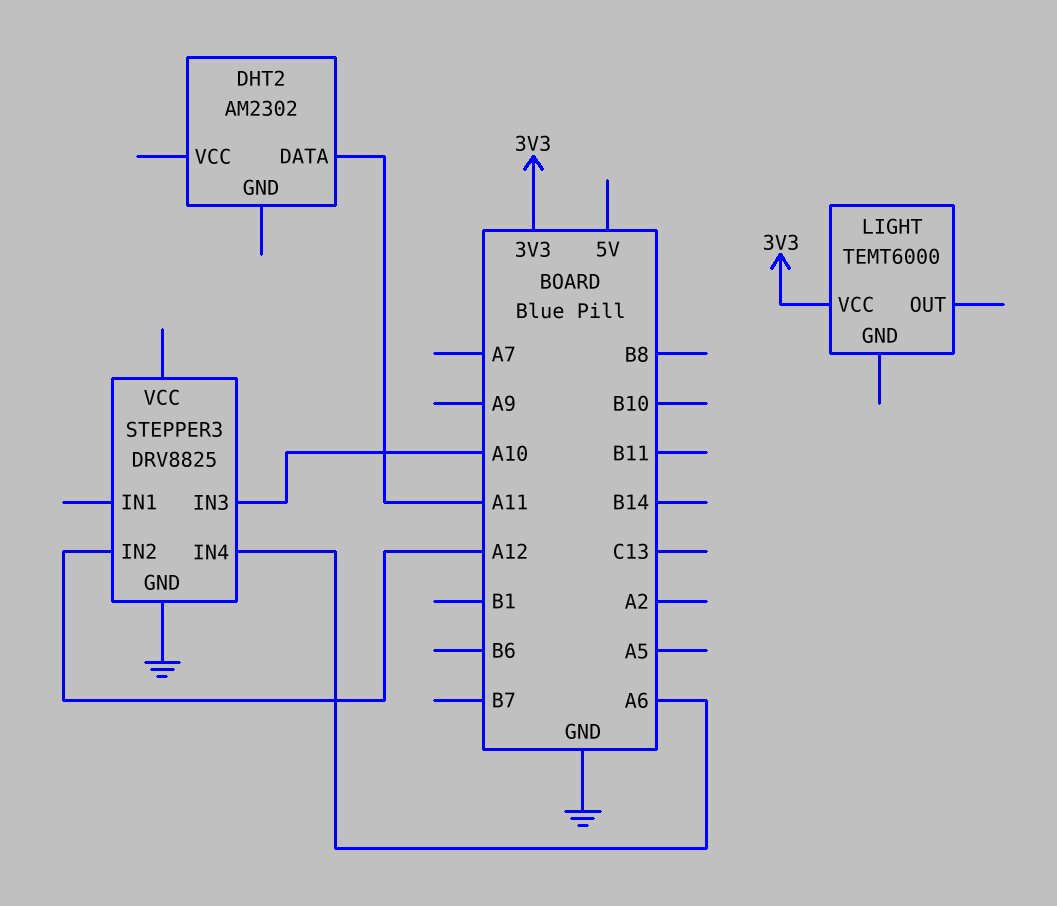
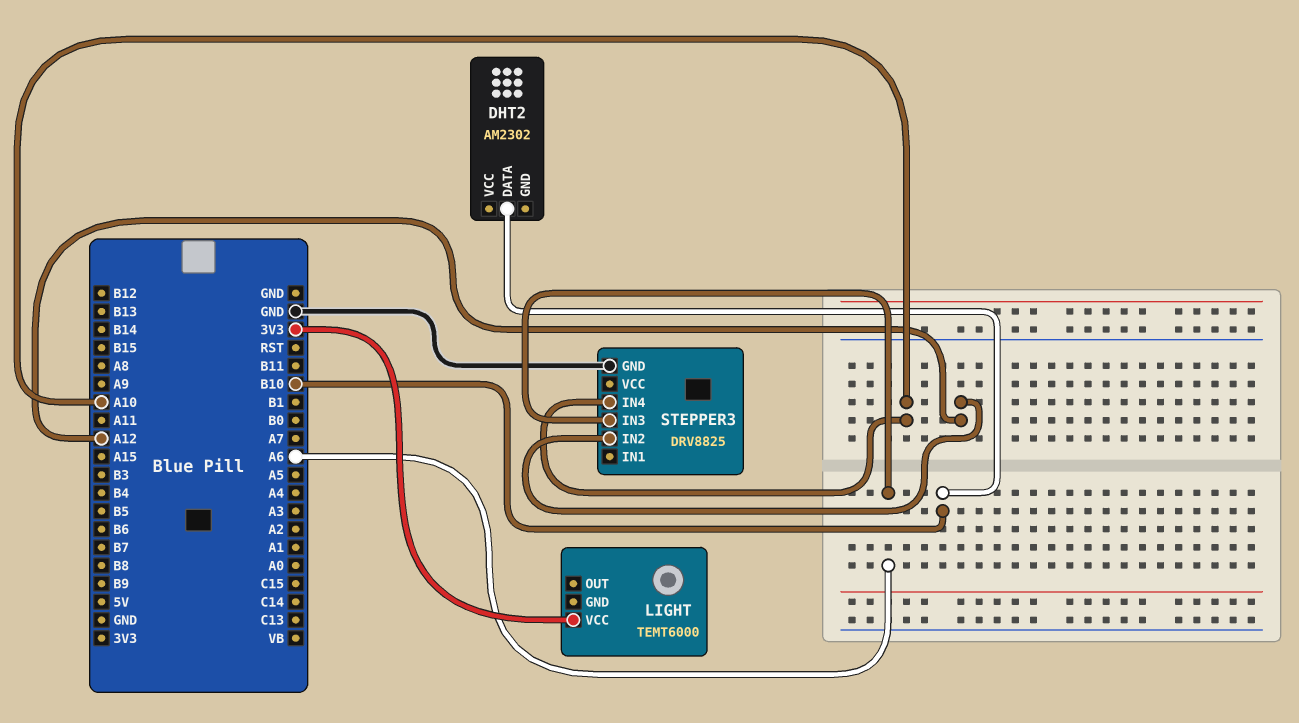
DHT2 pin DATA: A11 -> B10
STEPPER3 pin IN3: A10 -> A6
STEPPER3 pin IN4: A6 -> A10

